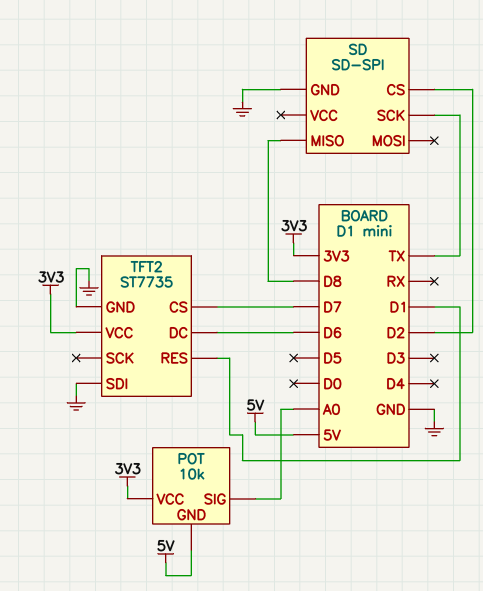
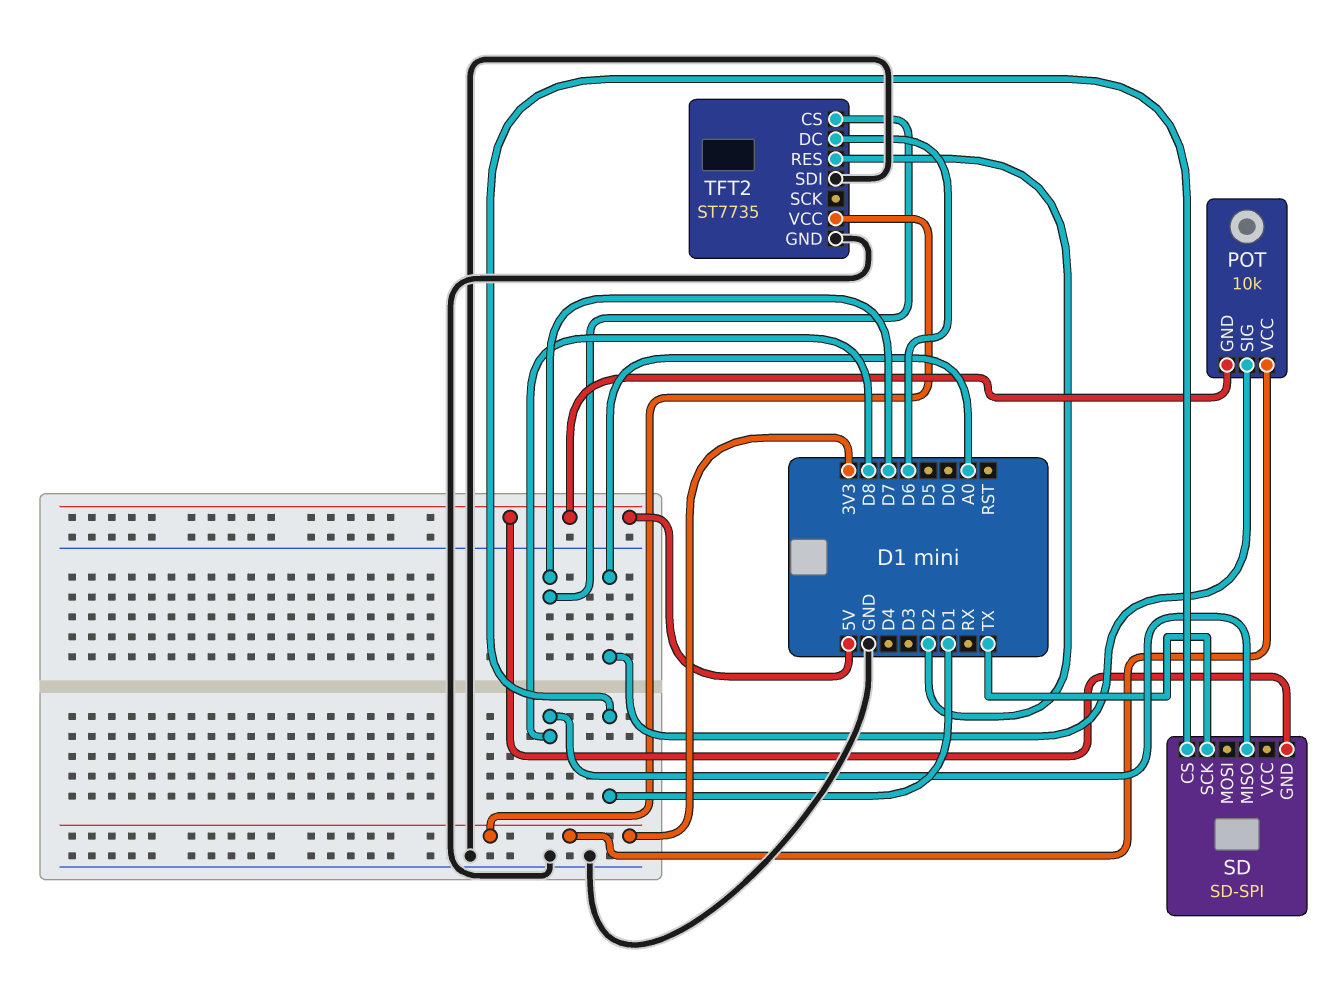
SD pin CS: D2 -> D1
SD pin GND: GND -> 5V
TFT2 pin RES: D1 -> D2

